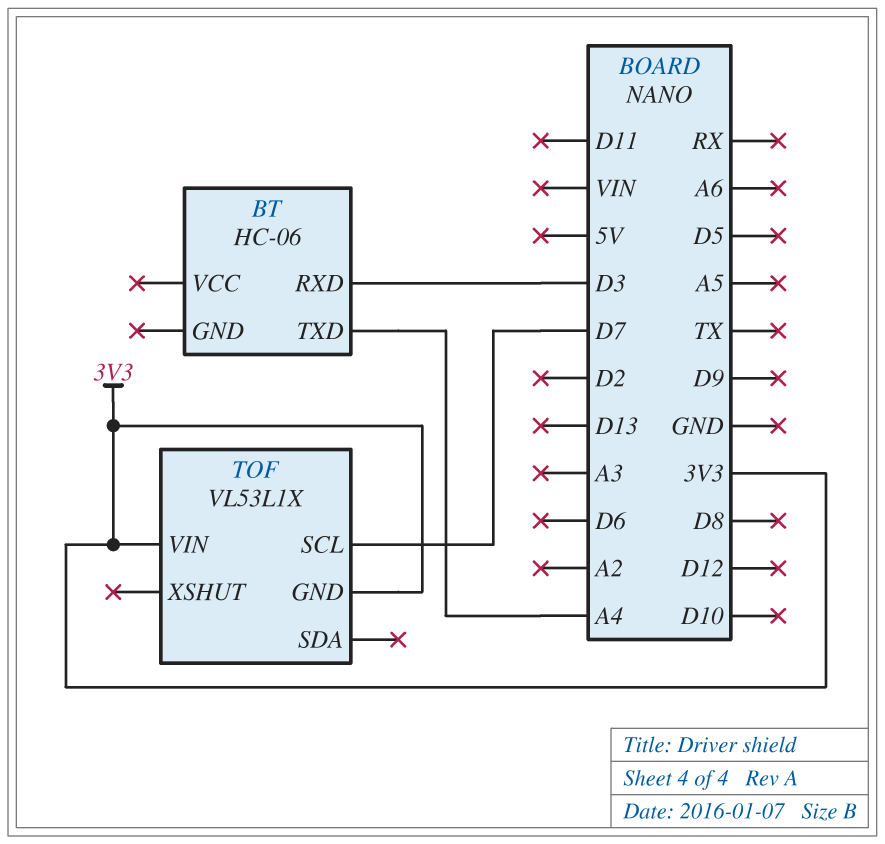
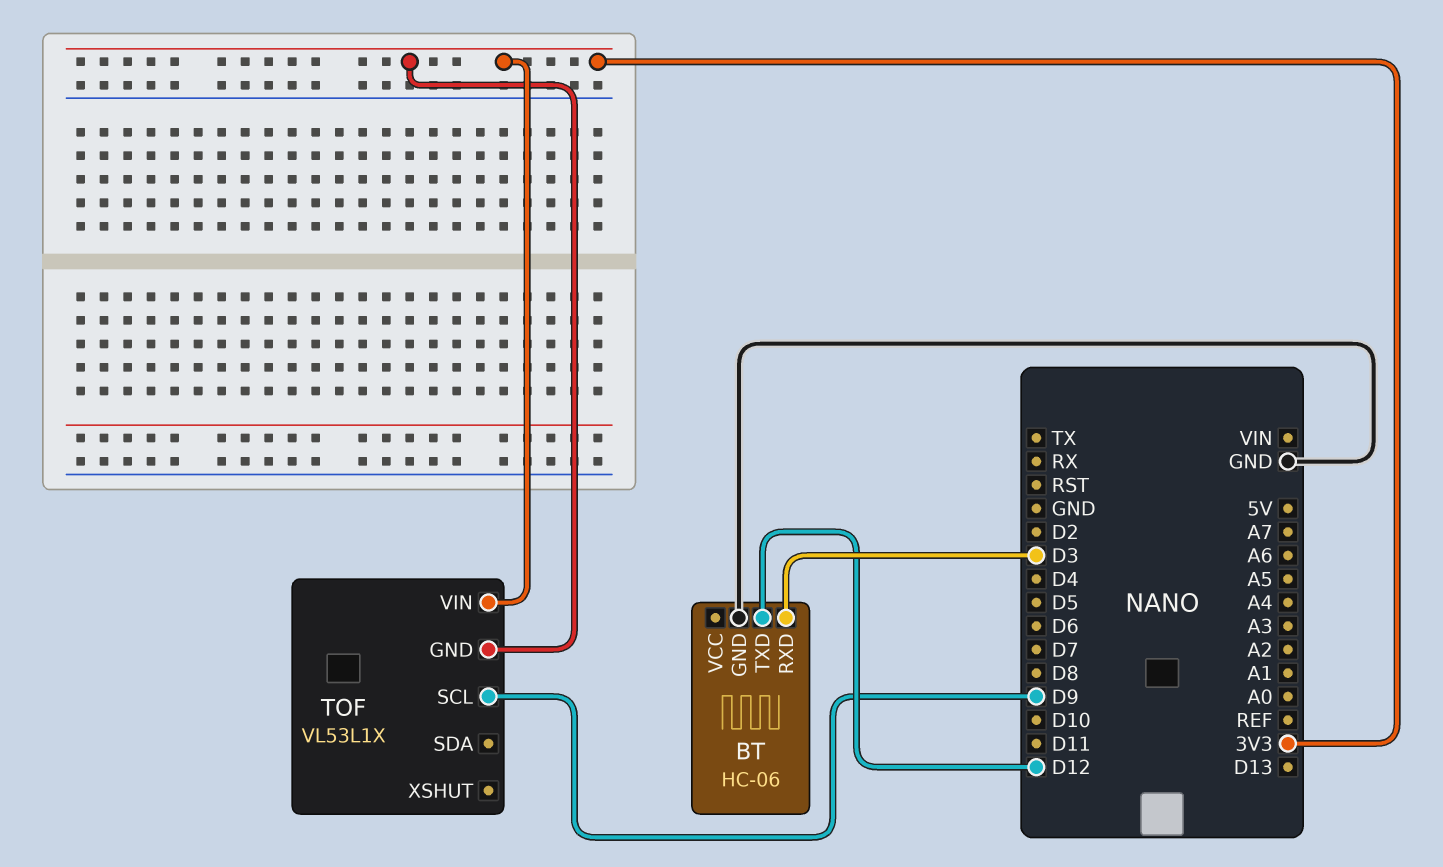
BT pin GND: none -> GND
BT pin TXD: A4 -> D12
TOF pin SCL: D7 -> D9

